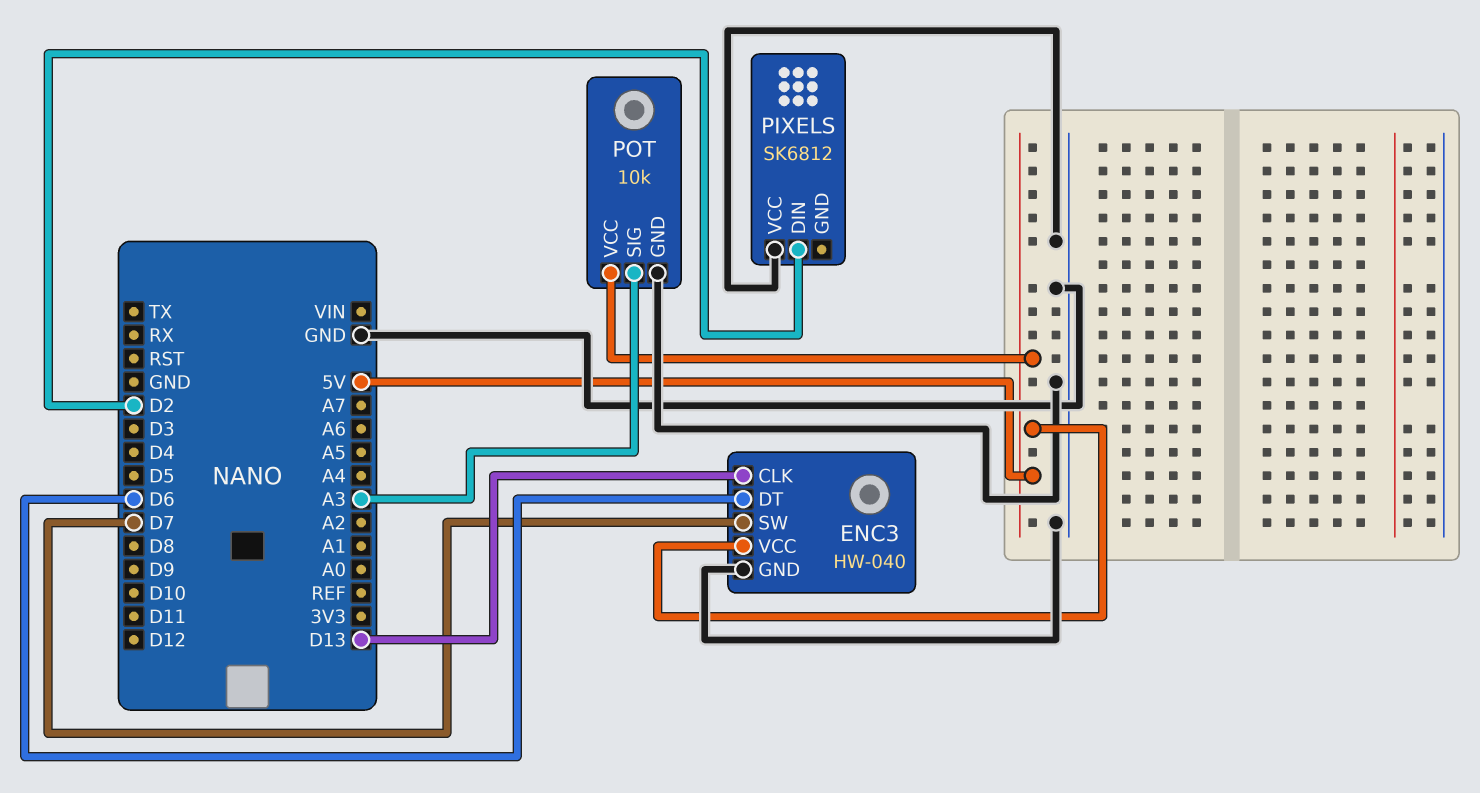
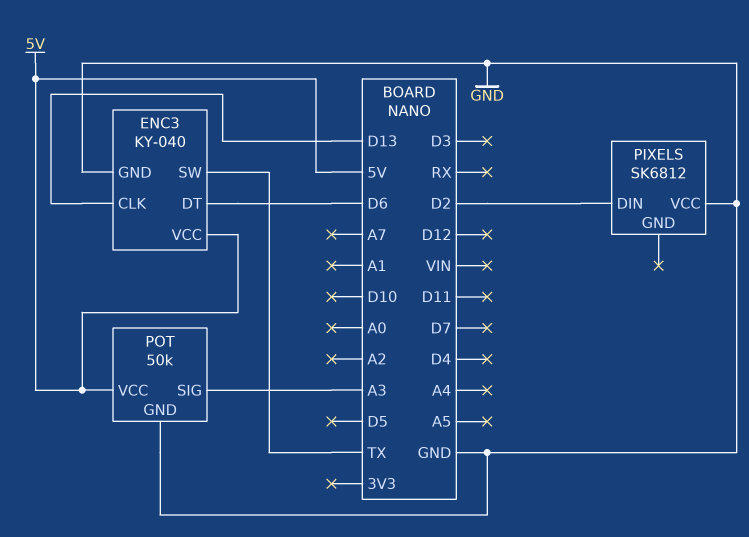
ENC3: HW-040 -> KY-040
ENC3 pin SW: D7 -> TX
POT: 10k -> 50k

